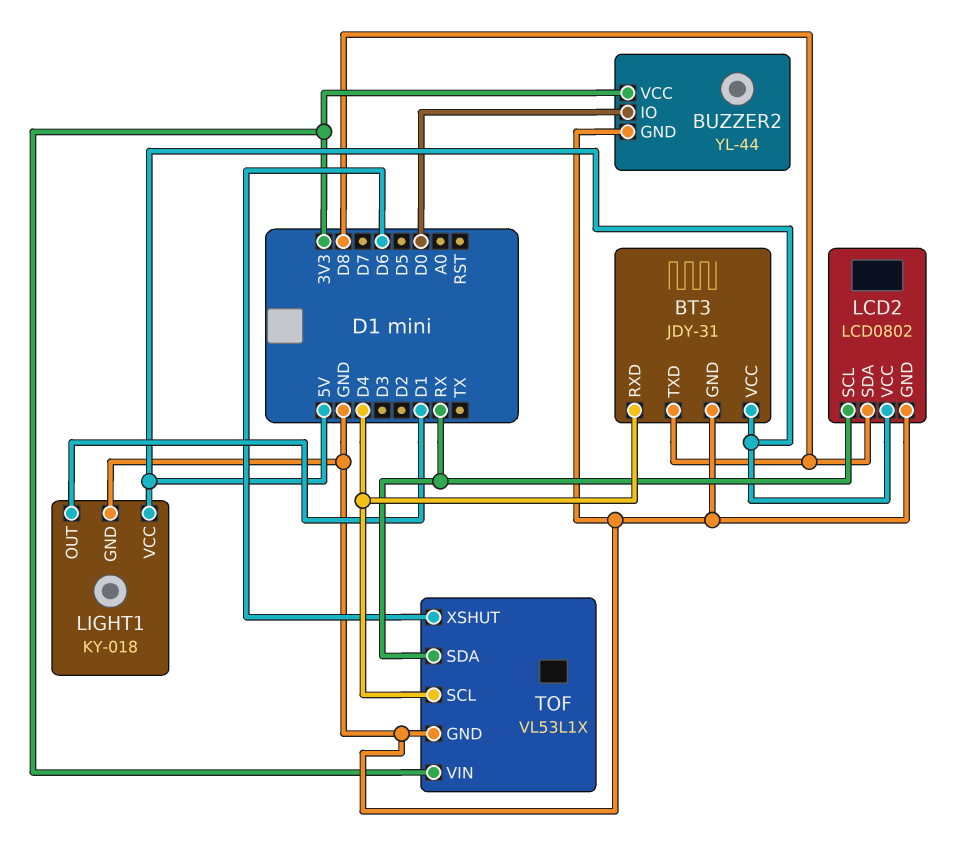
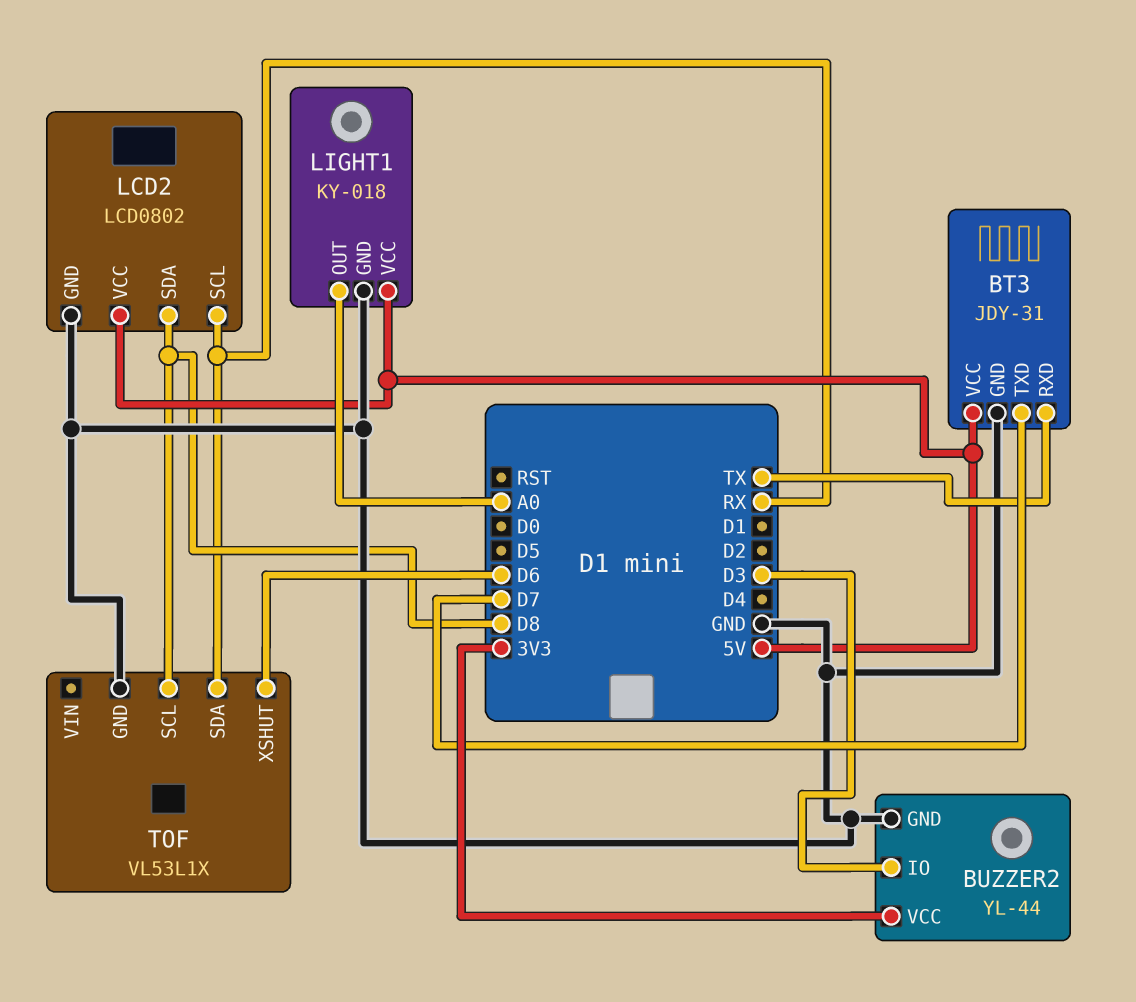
BT3 pin RXD: D4 -> TX
BT3 pin TXD: D8 -> D7
BUZZER2 pin IO: D0 -> D3
LIGHT1 pin OUT: D1 -> A0
TOF pin SCL: D4 -> D8
TOF pin VIN: 3V3 -> none

